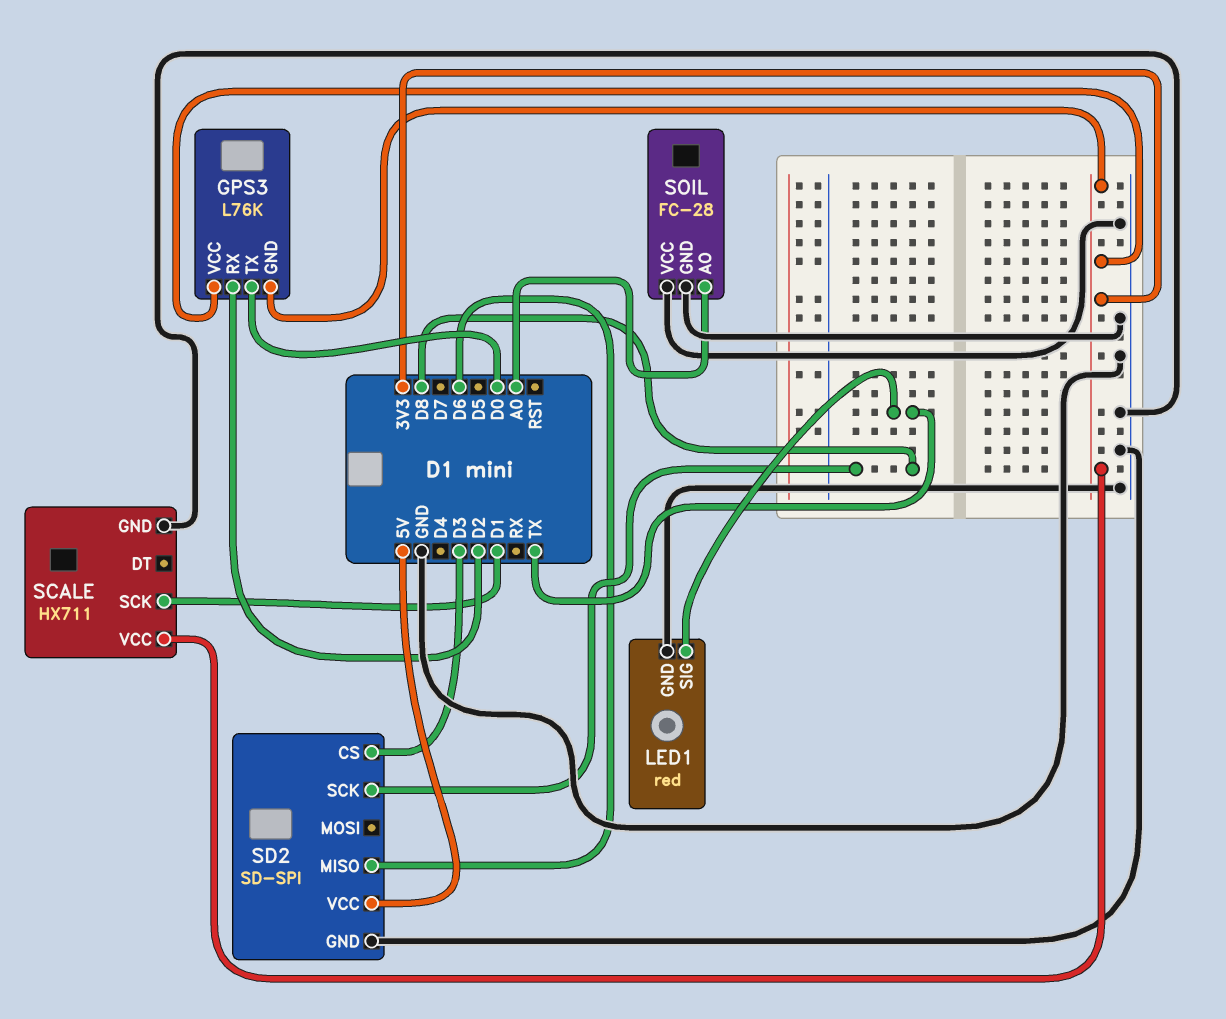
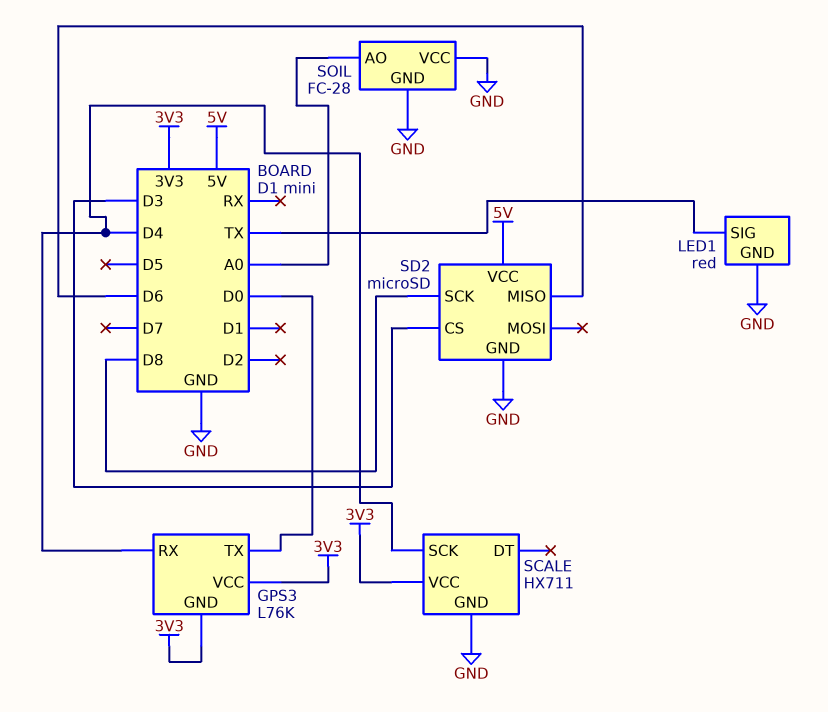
GPS3 pin RX: D2 -> D4
SCALE pin SCK: D1 -> D4
SD2: SD-SPI -> microSD

